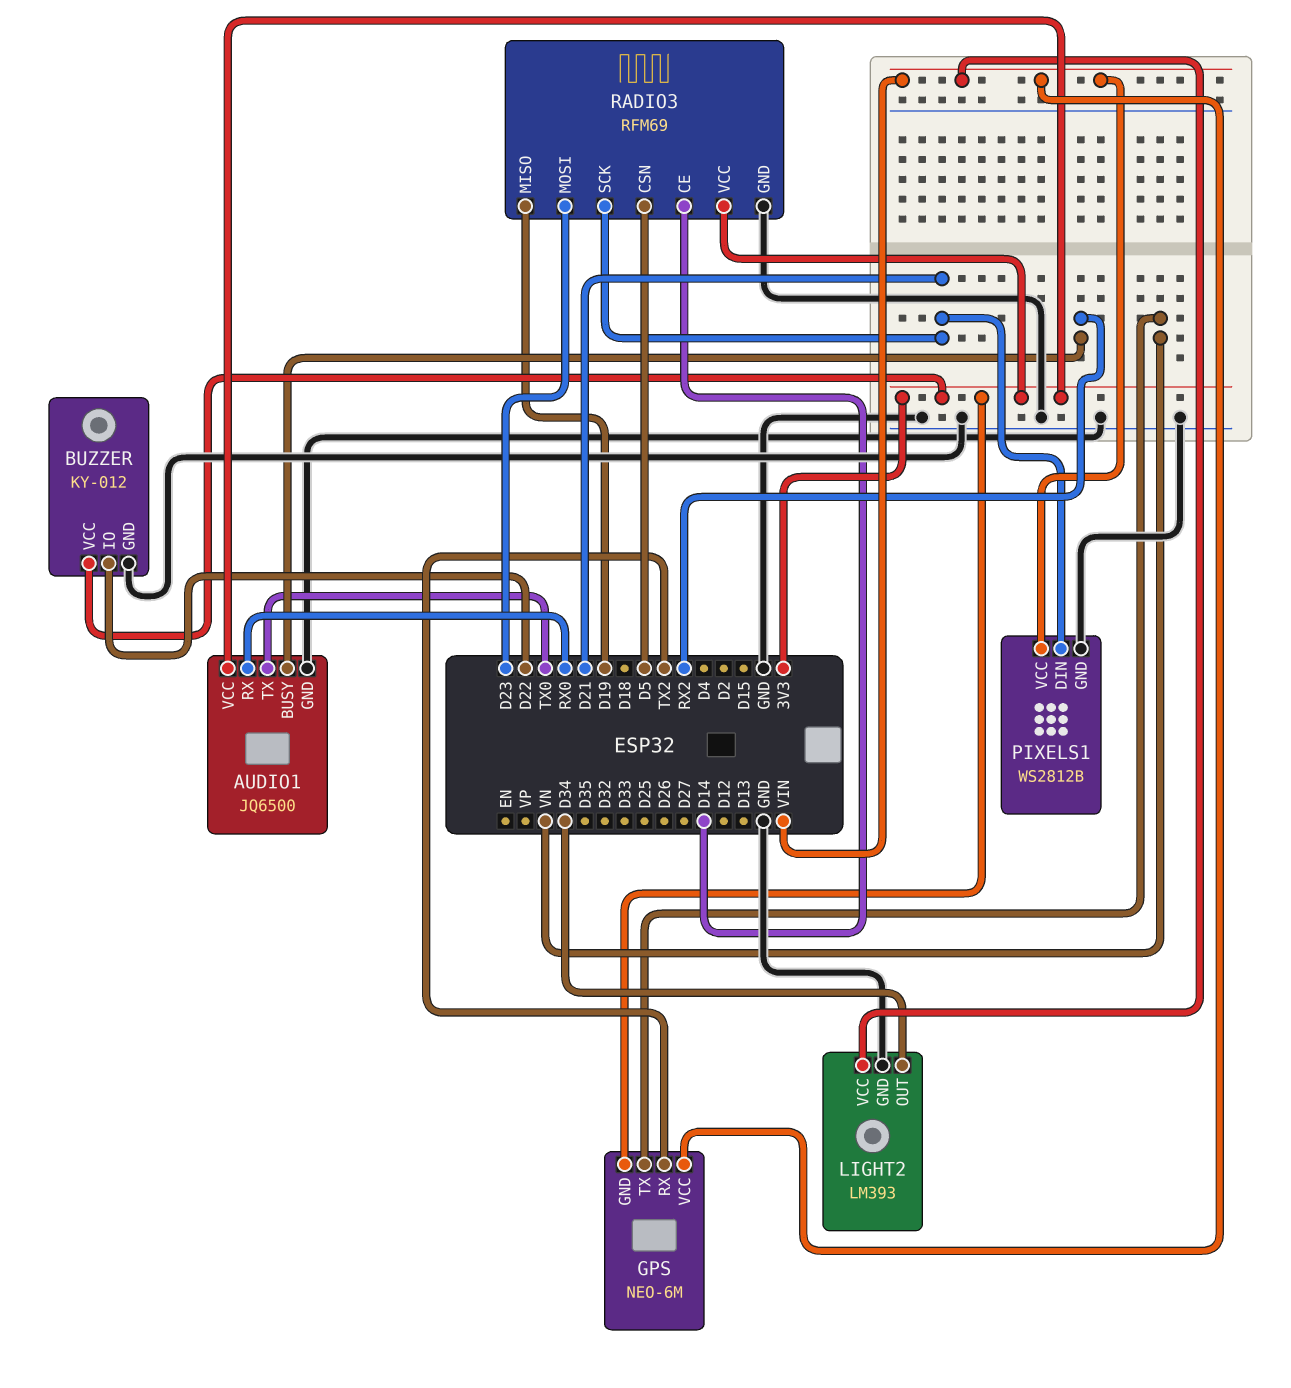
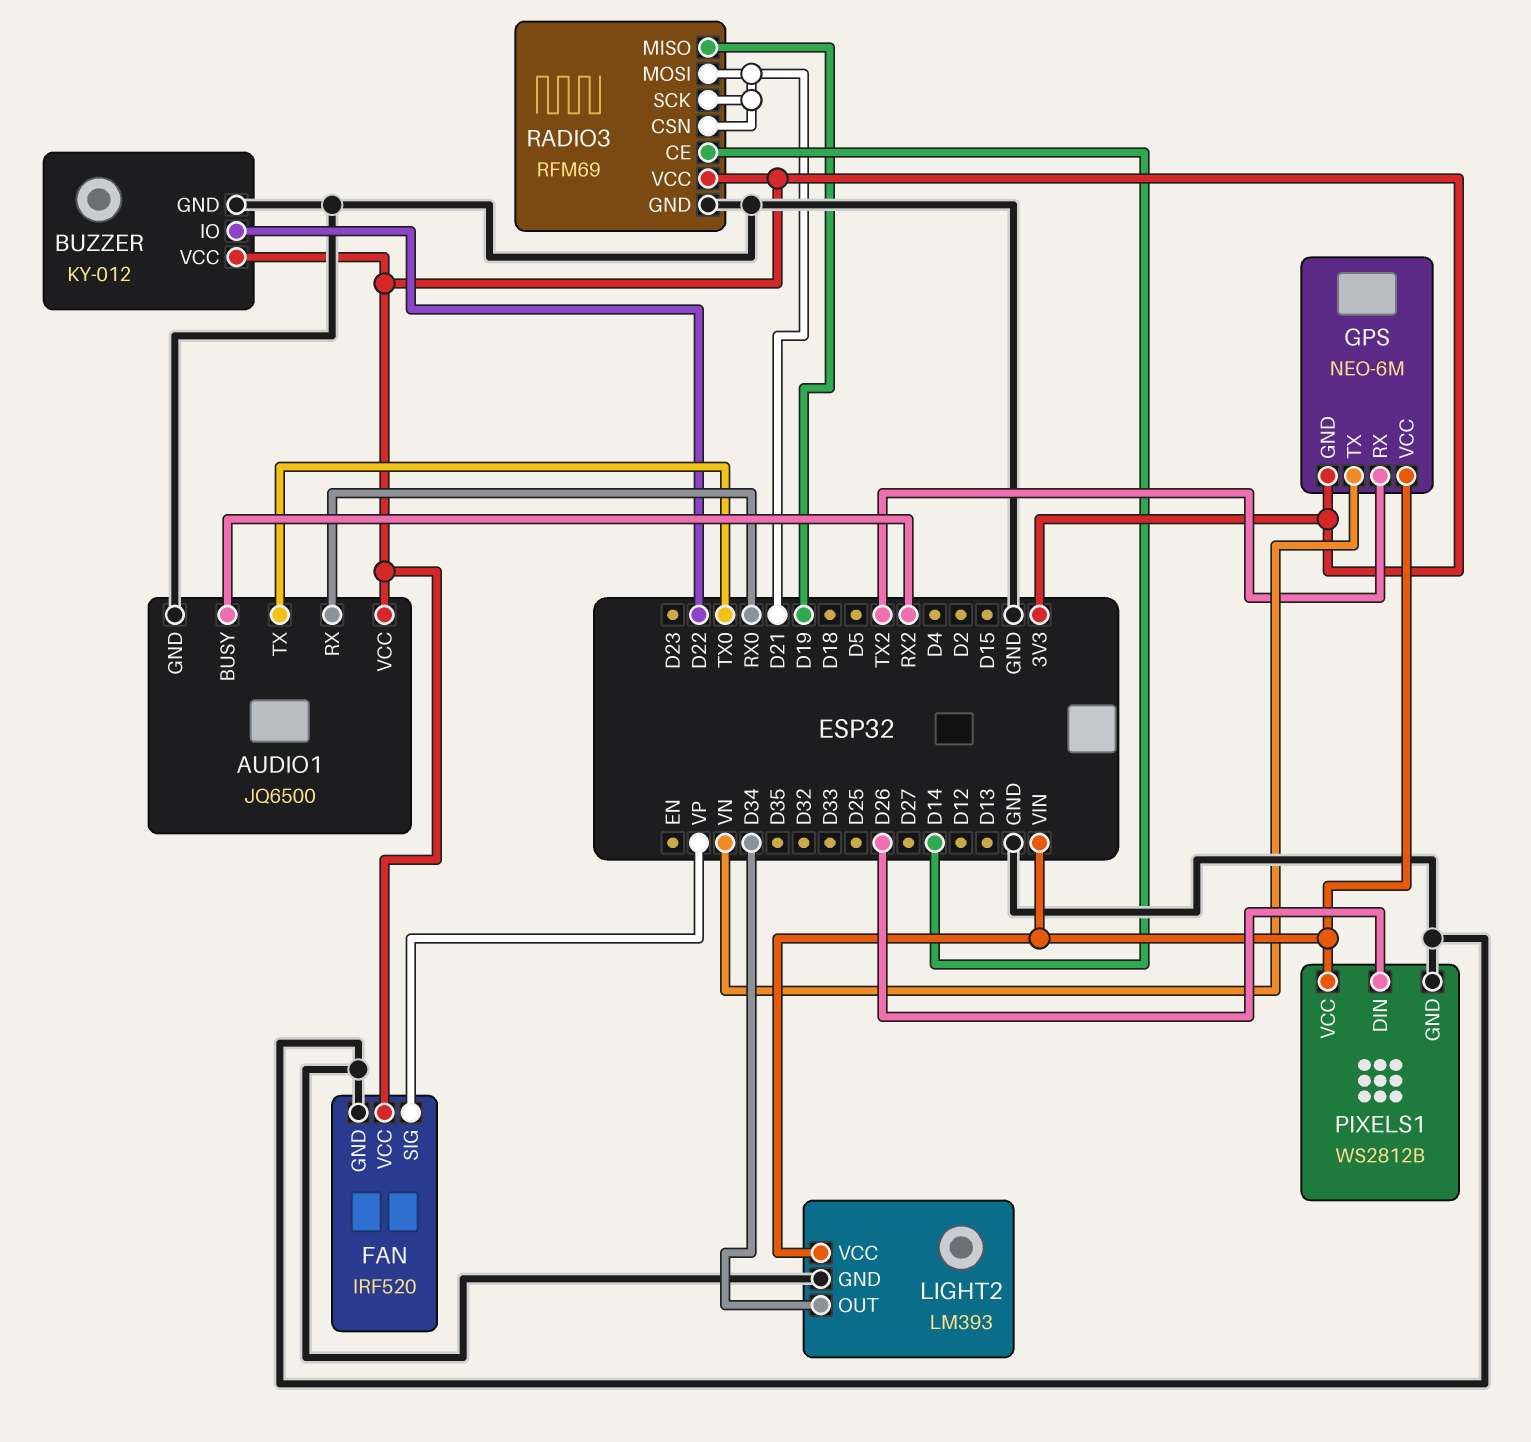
FAN: none -> IRF520
FAN pin GND: none -> GND
FAN pin SIG: none -> VP
FAN pin VCC: none -> 3V3
PIXELS1 pin DIN: D21 -> D26
RADIO3 pin CSN: D5 -> D21
RADIO3 pin MOSI: D23 -> D21

